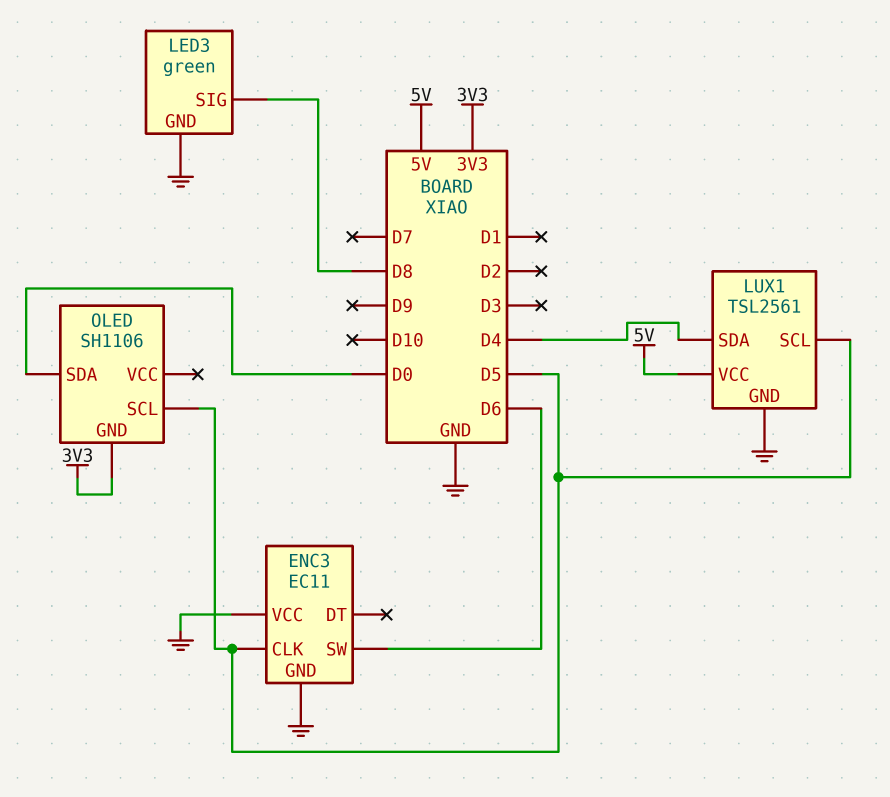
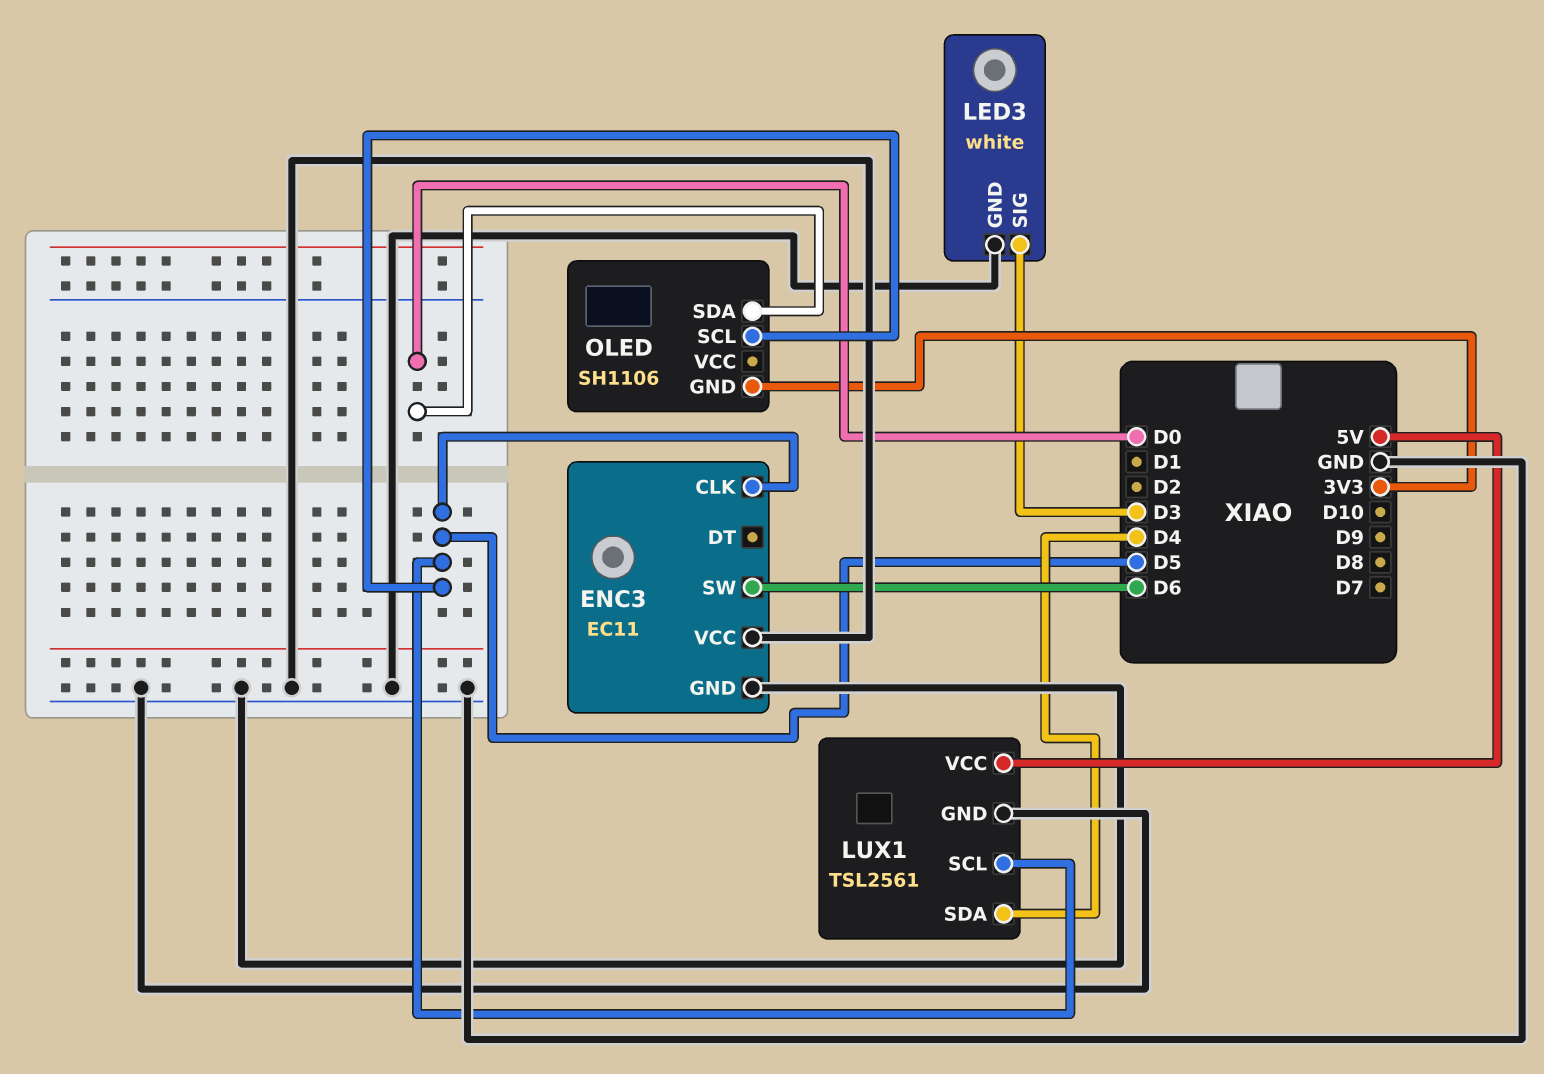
LED3: green -> white
LED3 pin SIG: D8 -> D3

